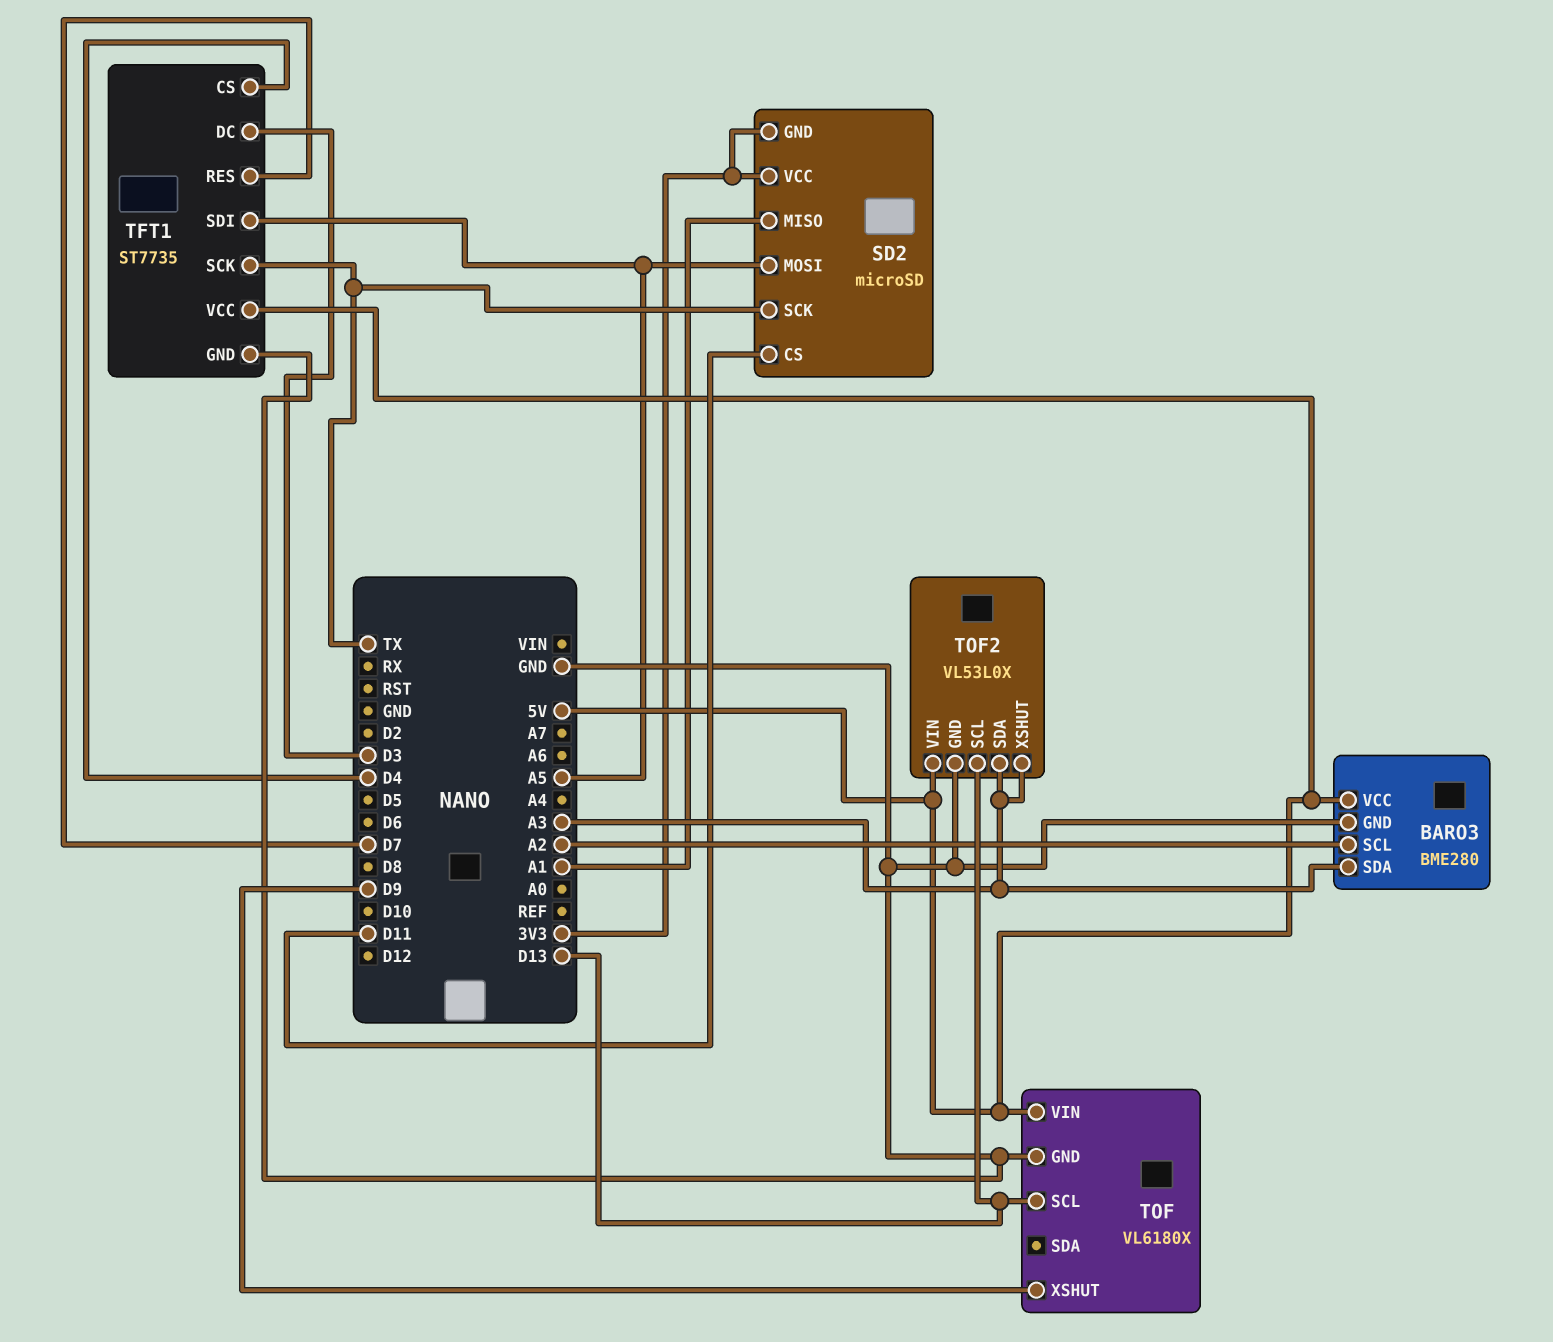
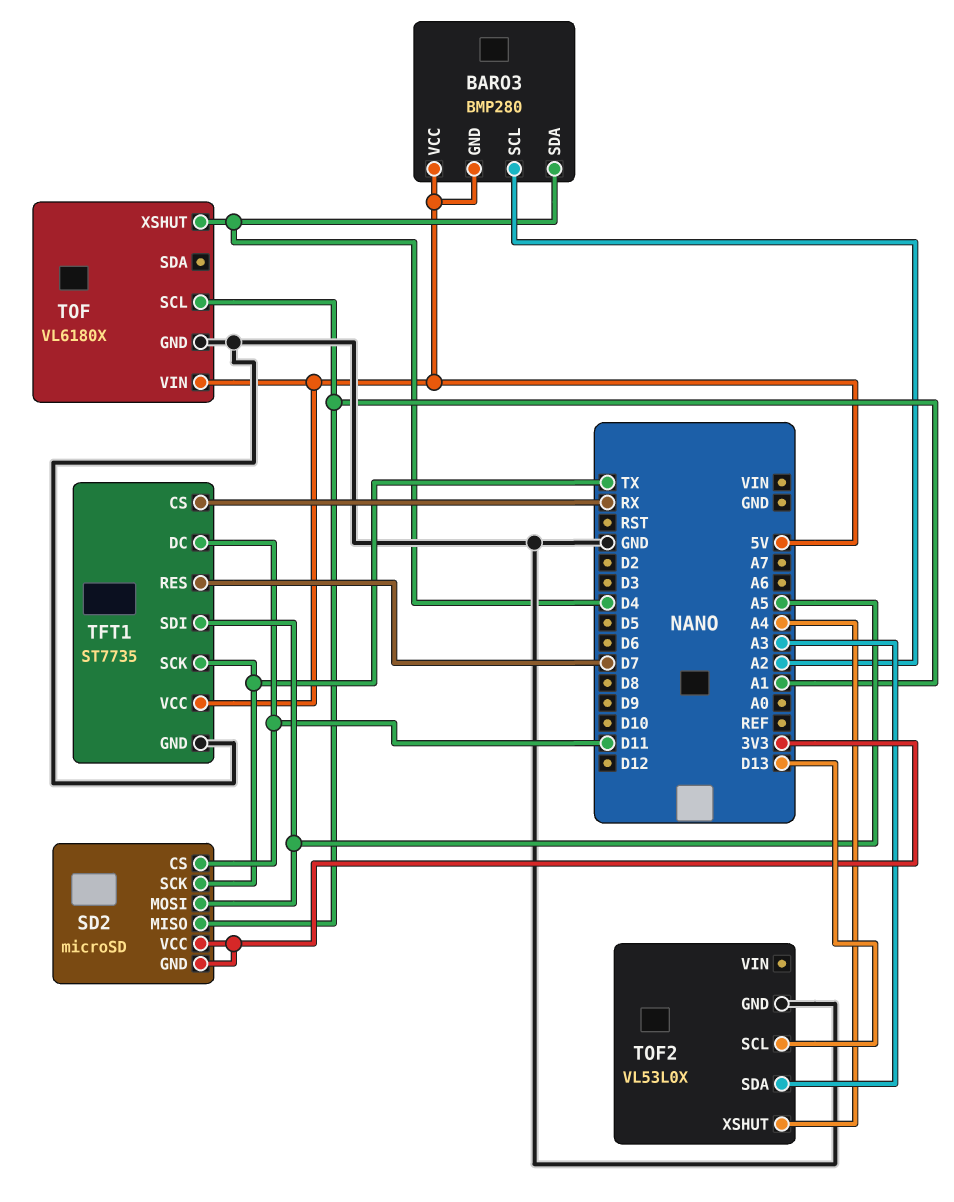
BARO3: BME280 -> BMP280
BARO3 pin GND: GND -> 5V
BARO3 pin SDA: A3 -> D4
TFT1 pin CS: D4 -> RX
TFT1 pin DC: D3 -> D11
TOF pin SCL: D13 -> A1
TOF pin XSHUT: D9 -> D4
TOF2 pin VIN: 5V -> none
TOF2 pin XSHUT: A3 -> A4

